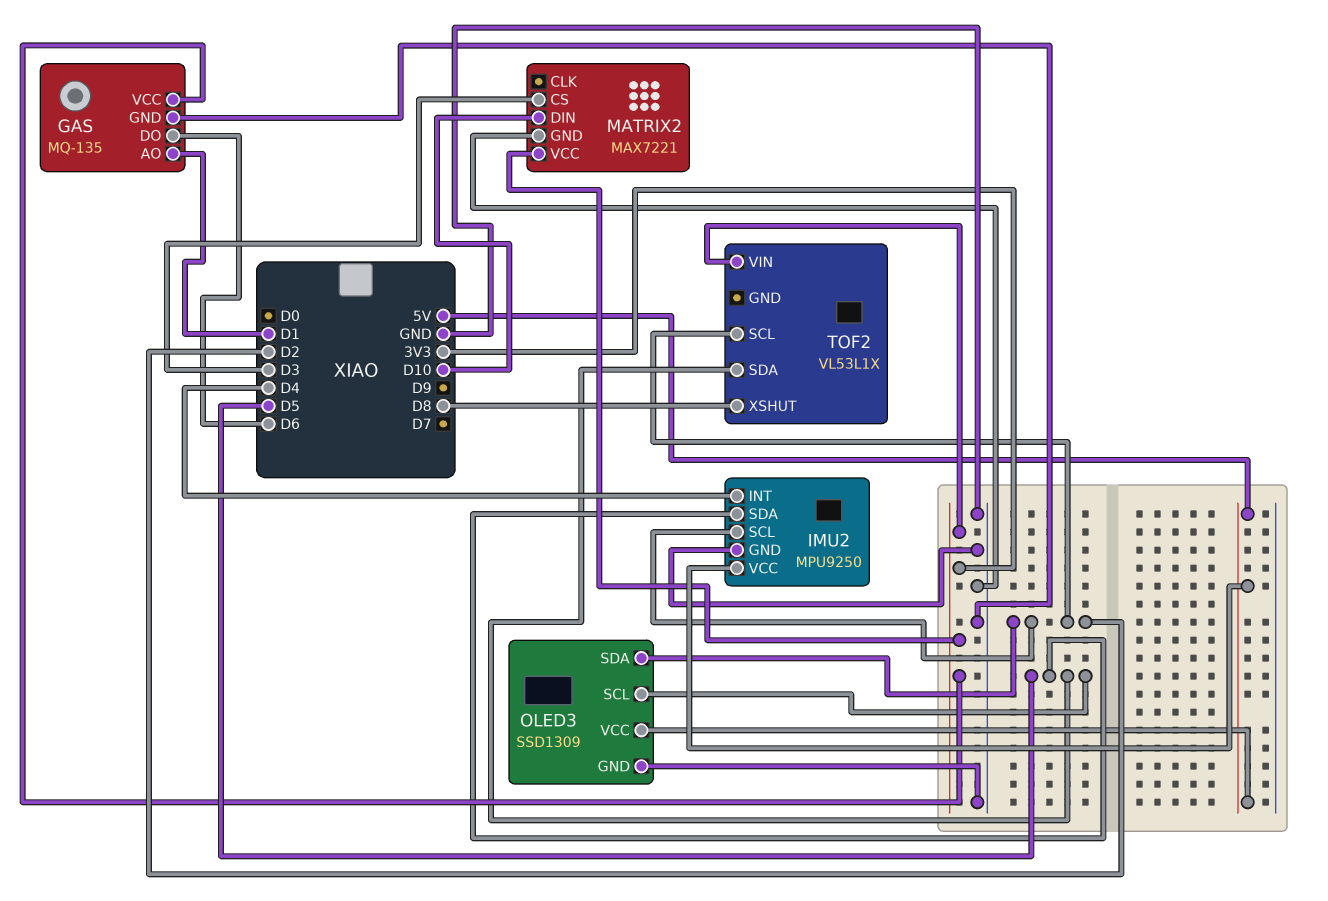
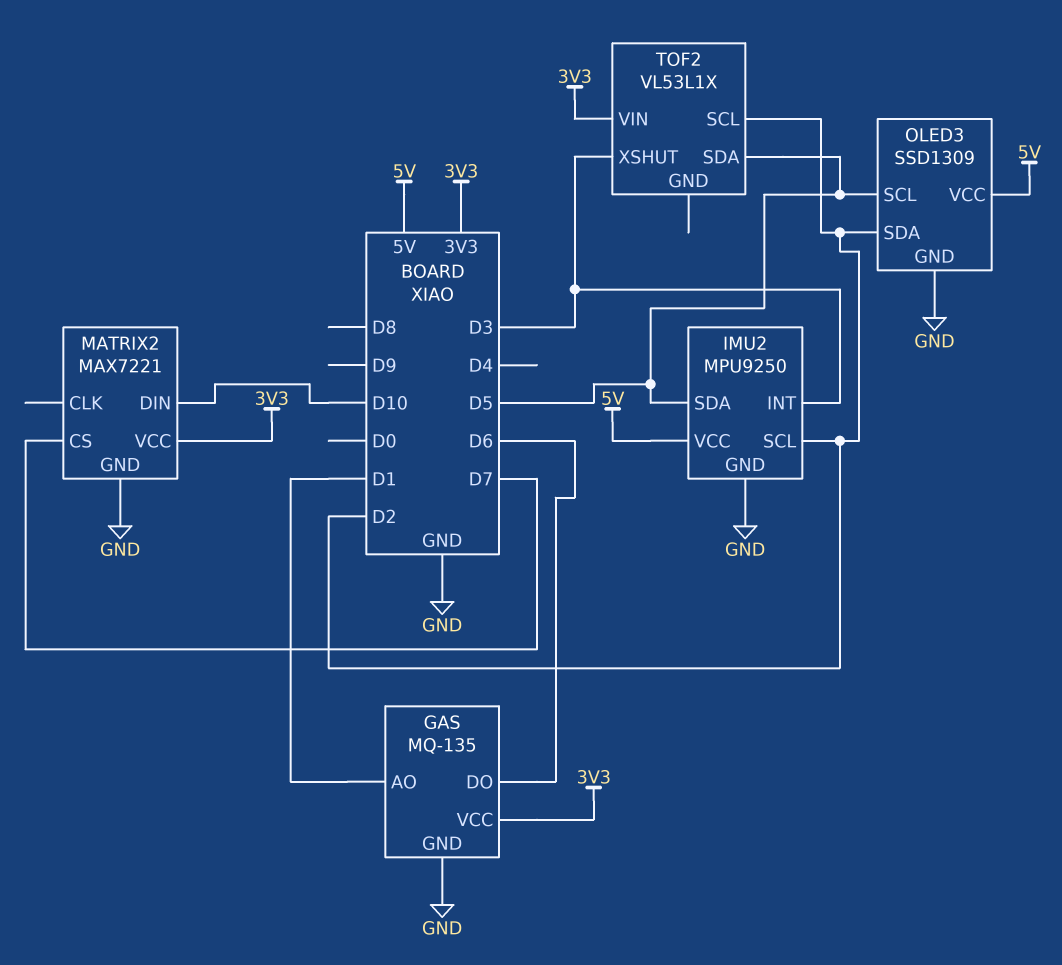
IMU2 pin INT: D4 -> D3
MATRIX2 pin CS: D3 -> D7
TOF2 pin XSHUT: D8 -> D3

